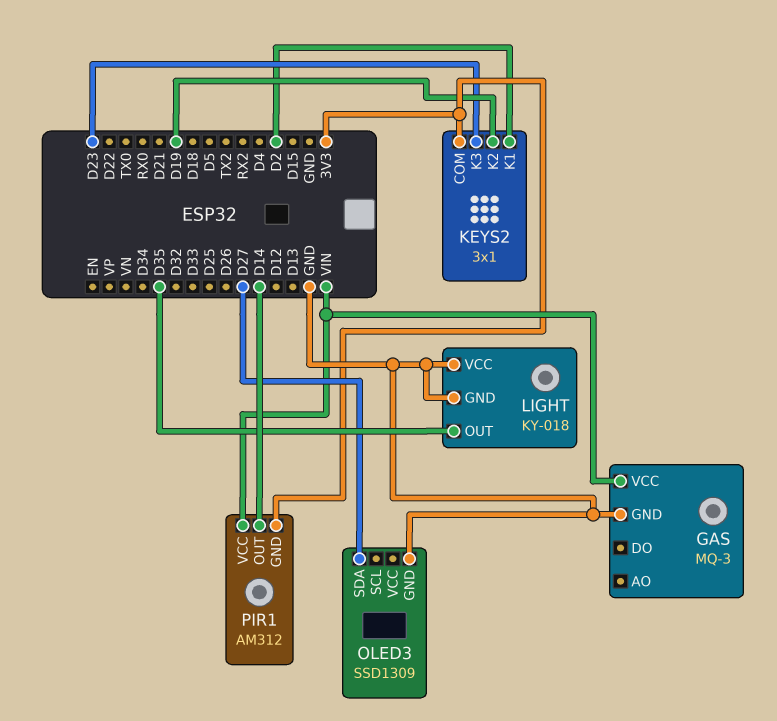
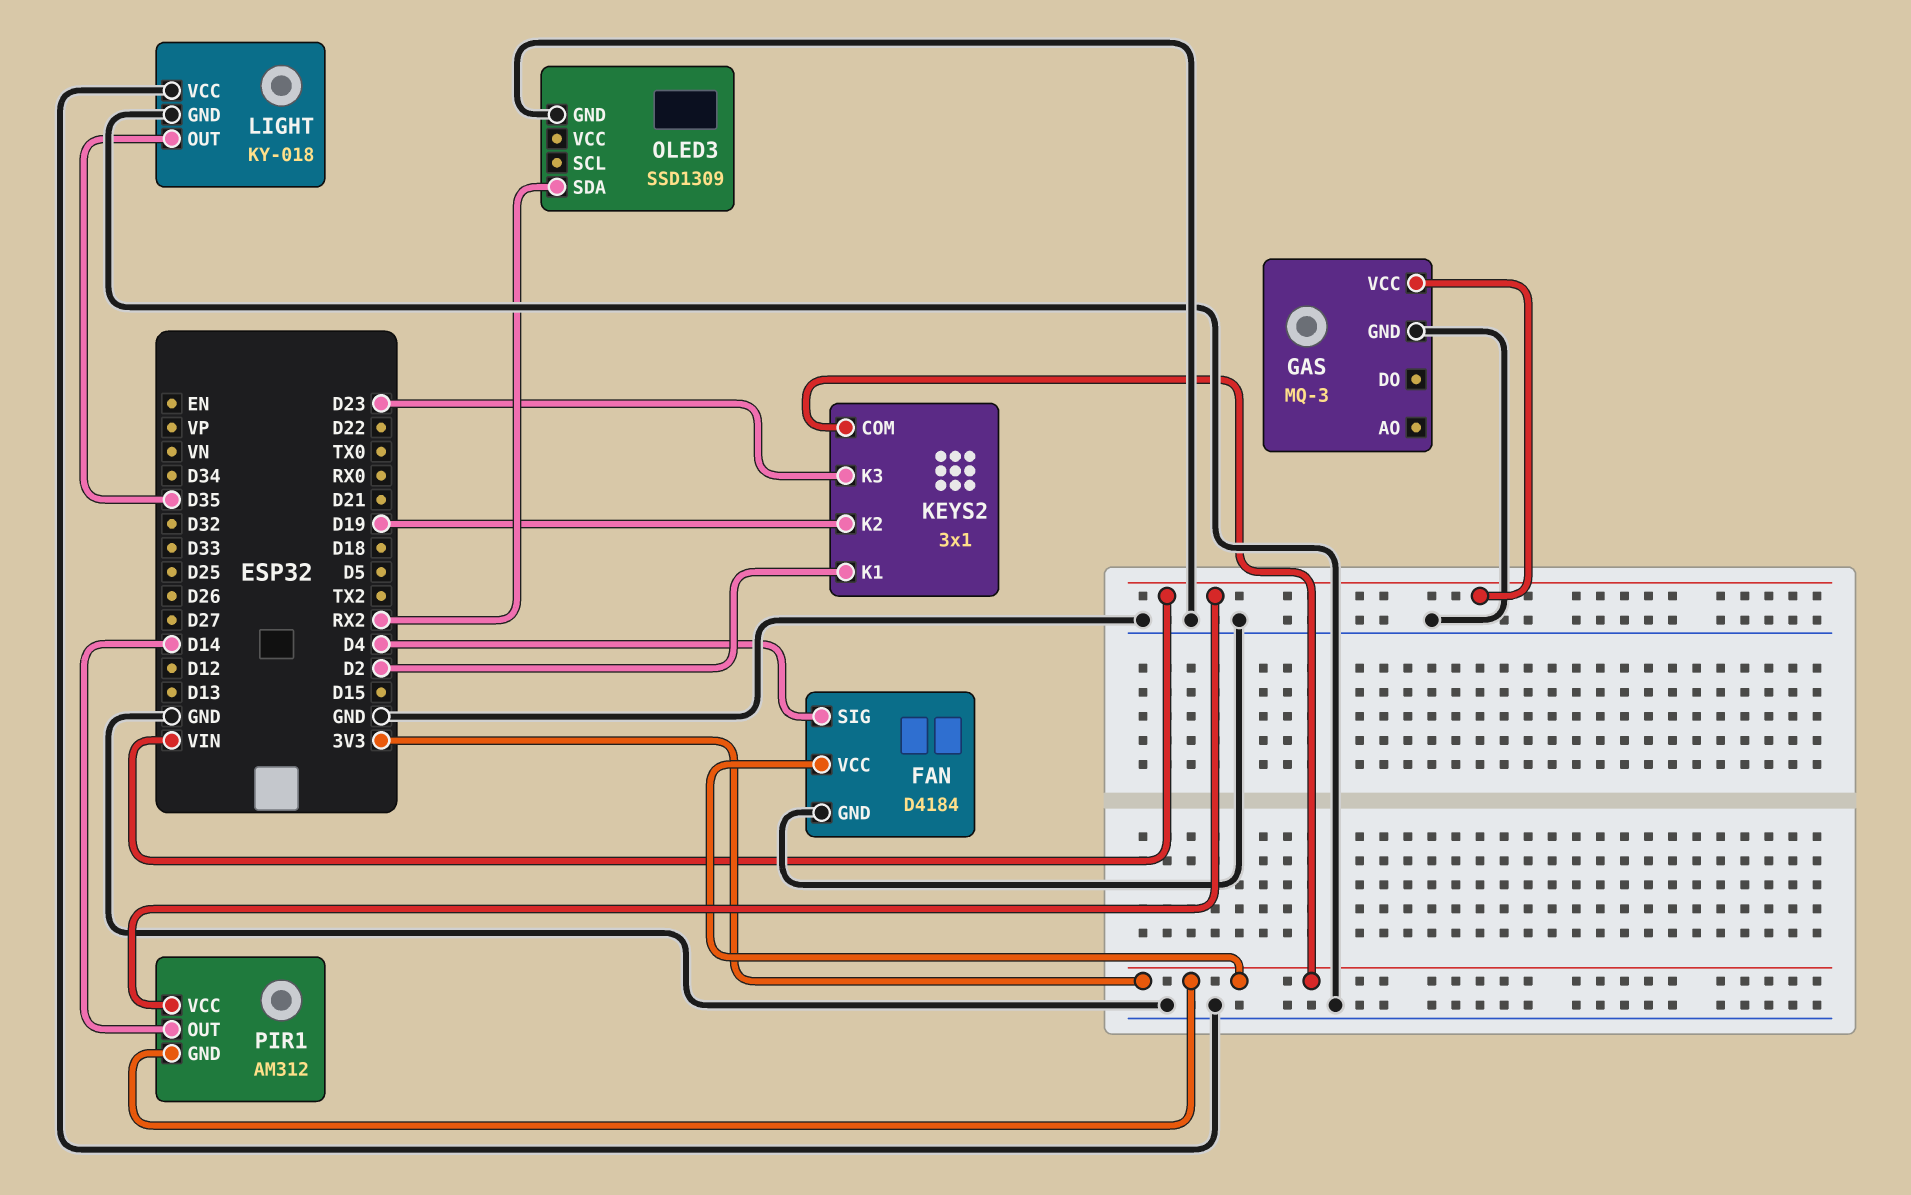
FAN: none -> D4184
FAN pin GND: none -> GND
FAN pin SIG: none -> D4
FAN pin VCC: none -> 3V3
OLED3 pin SDA: D27 -> RX2

